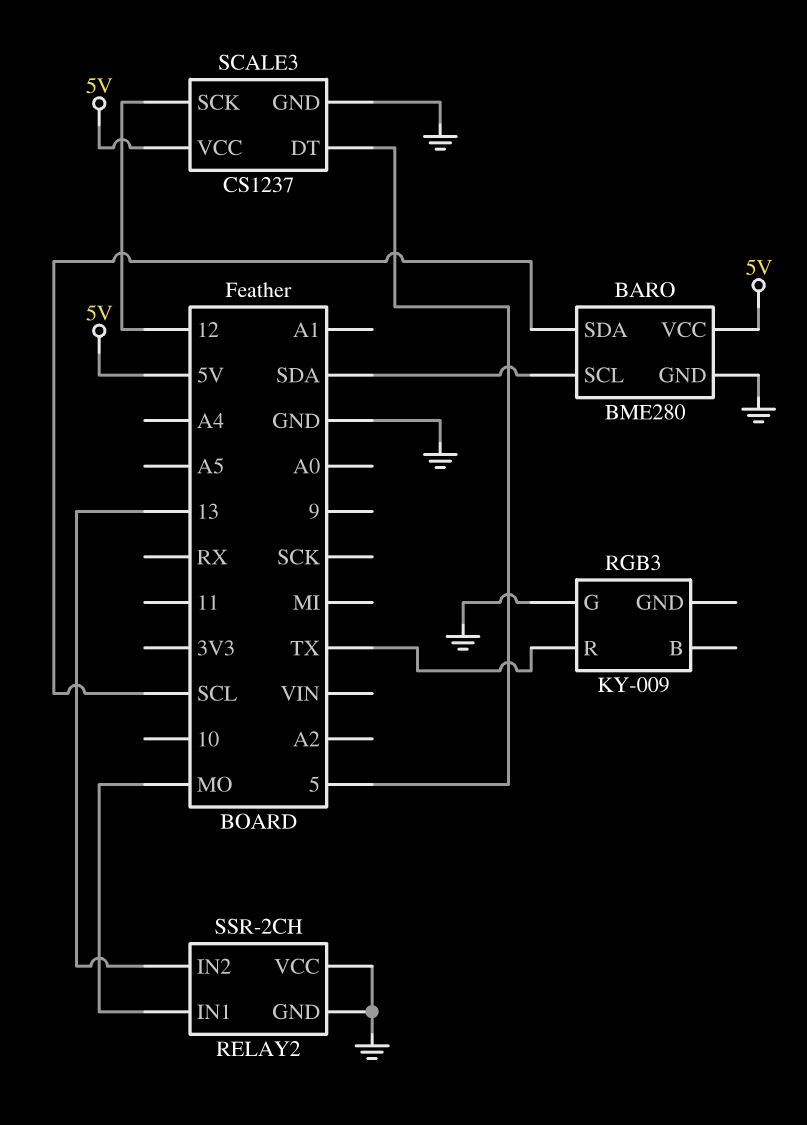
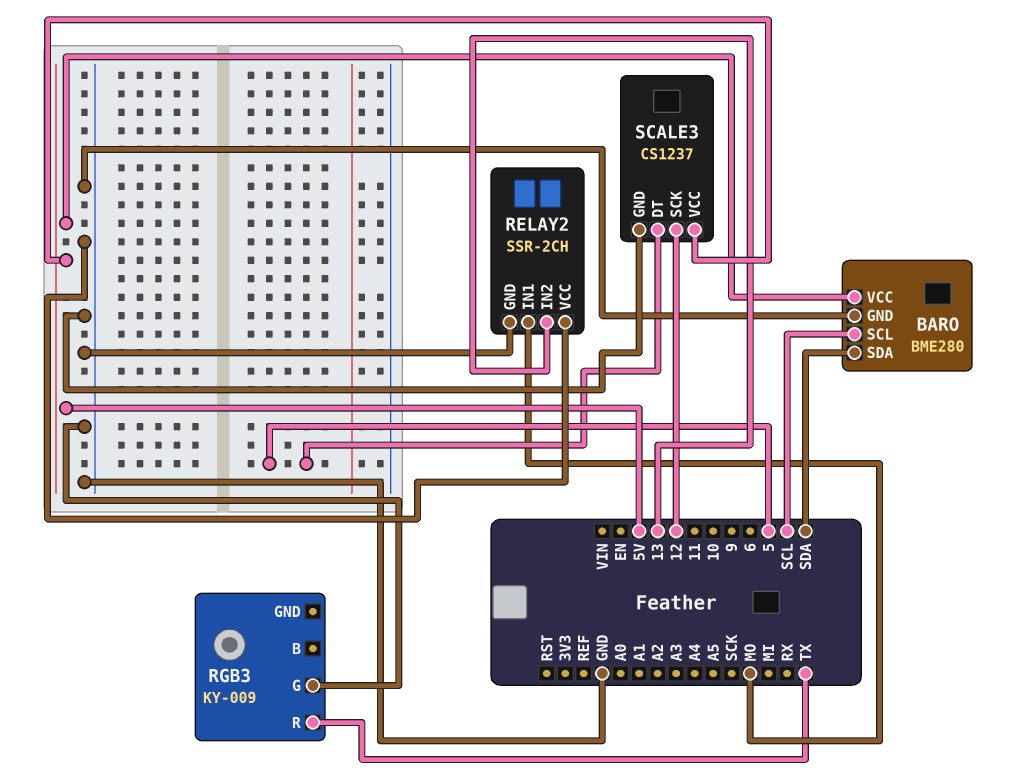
BARO pin SCL: SDA -> SCL
BARO pin SDA: SCL -> SDA

